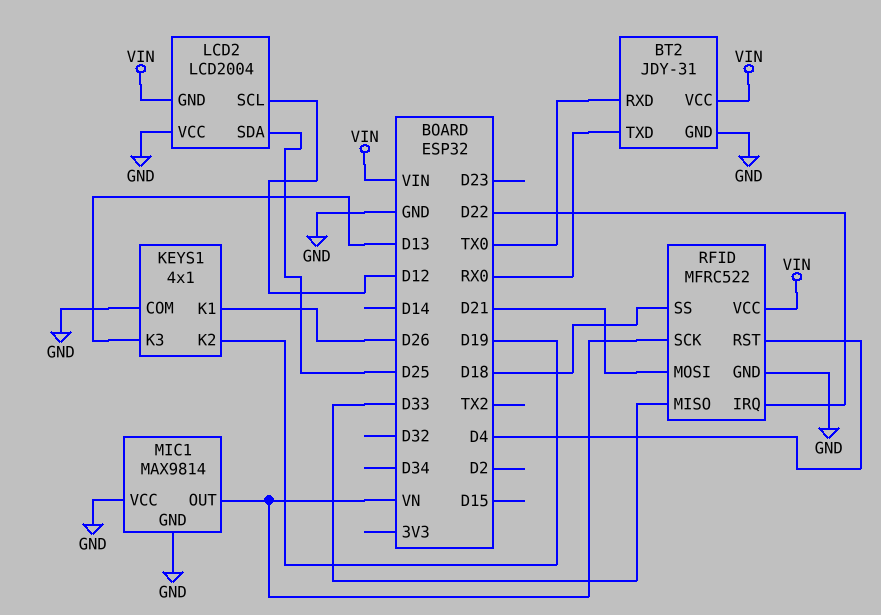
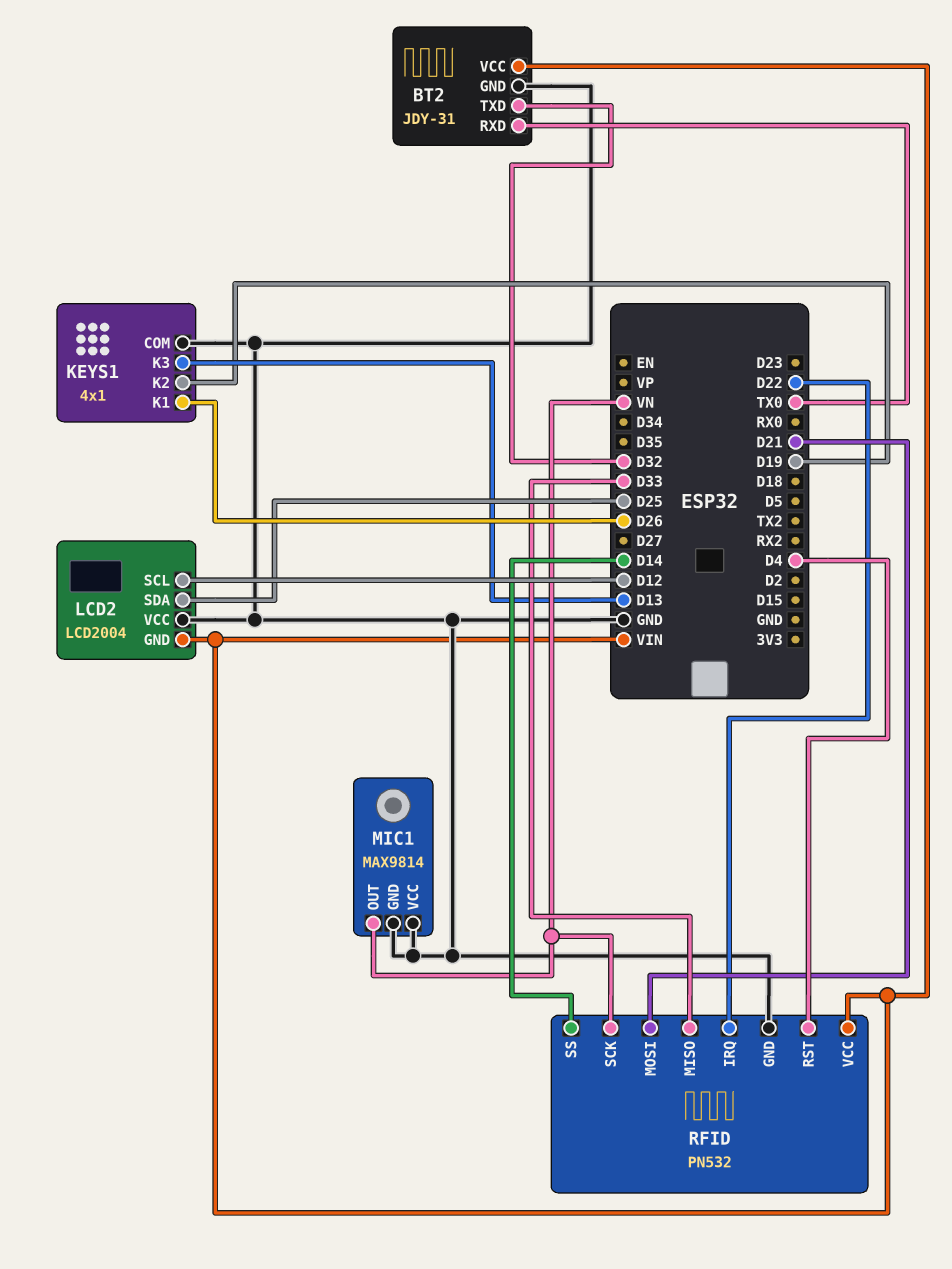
BT2 pin TXD: RX0 -> D32
RFID: MFRC522 -> PN532
RFID pin SS: D18 -> D14

